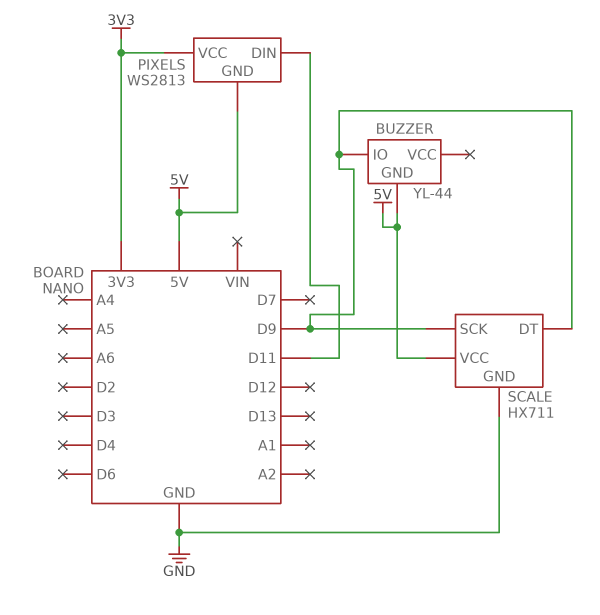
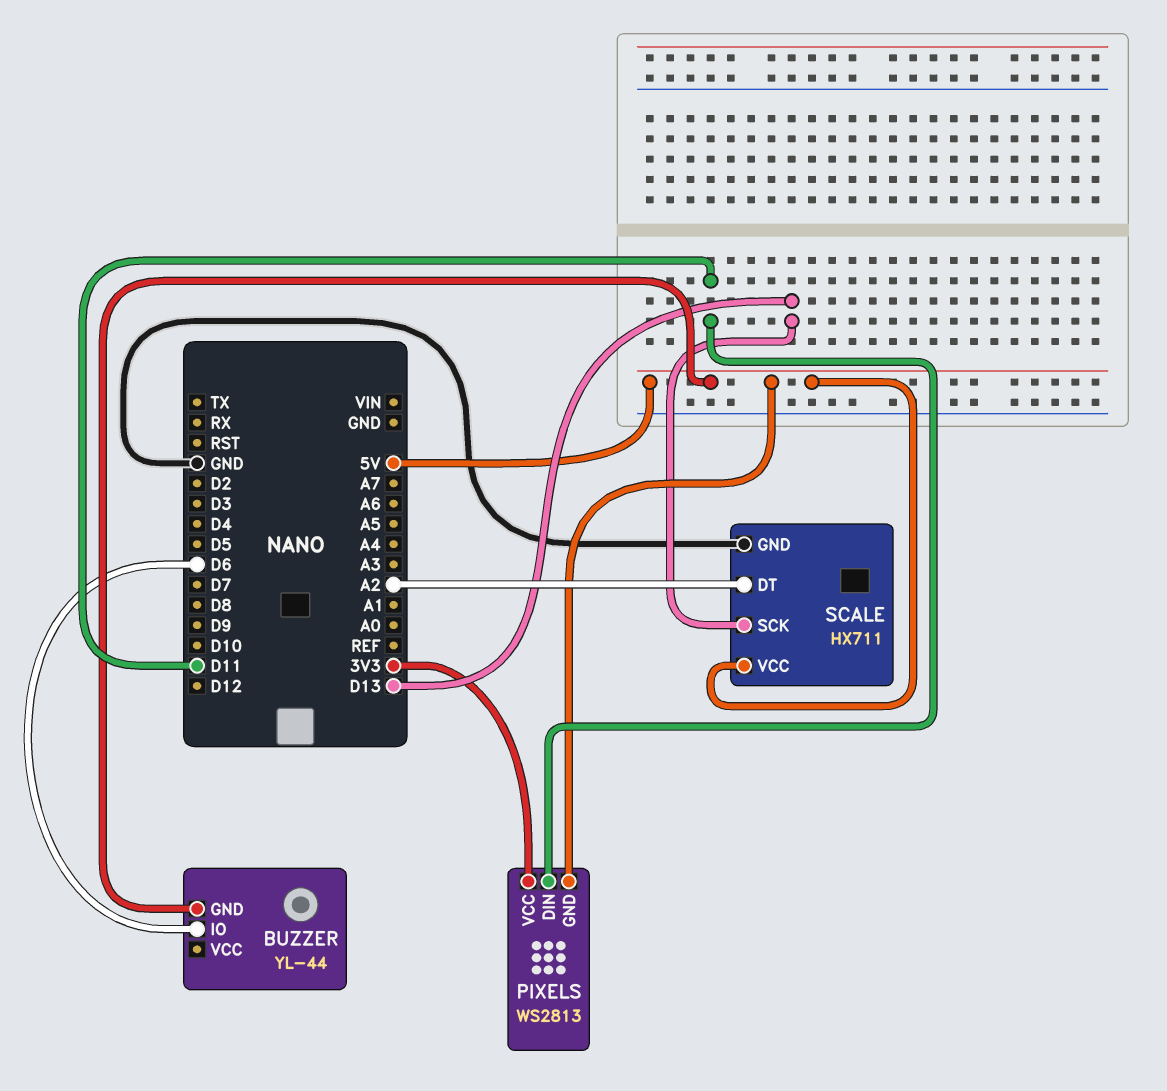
BUZZER pin IO: D9 -> D6
SCALE pin DT: D9 -> A2
SCALE pin SCK: D9 -> D13

